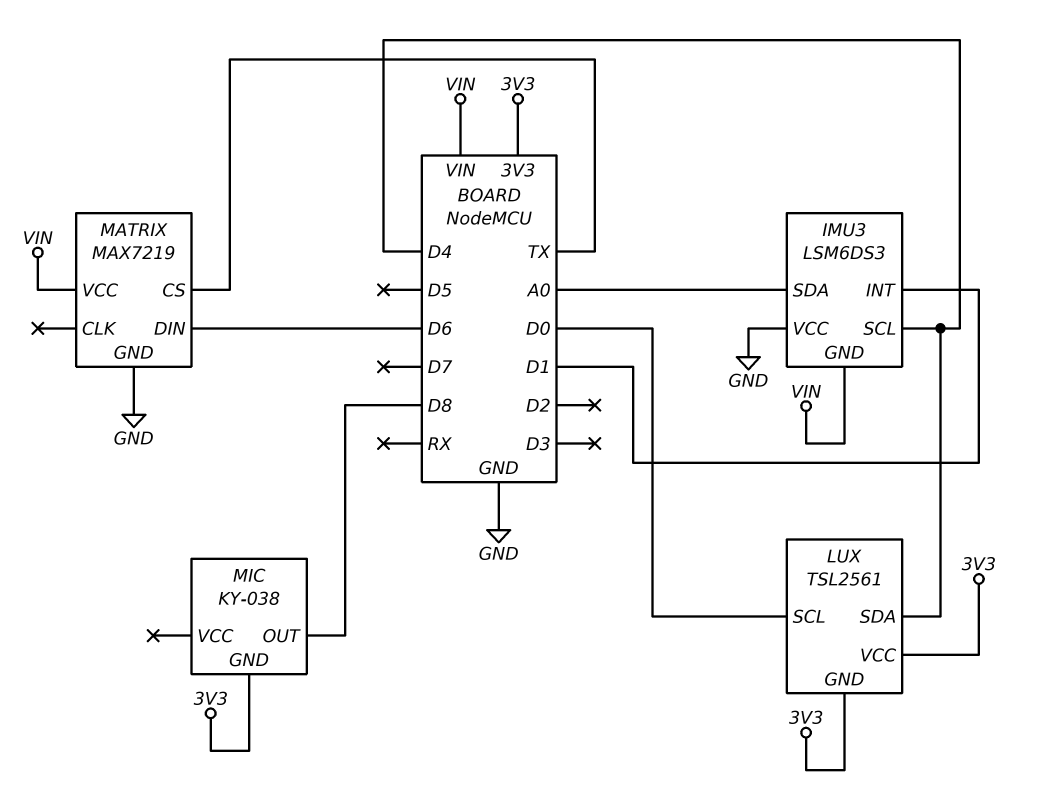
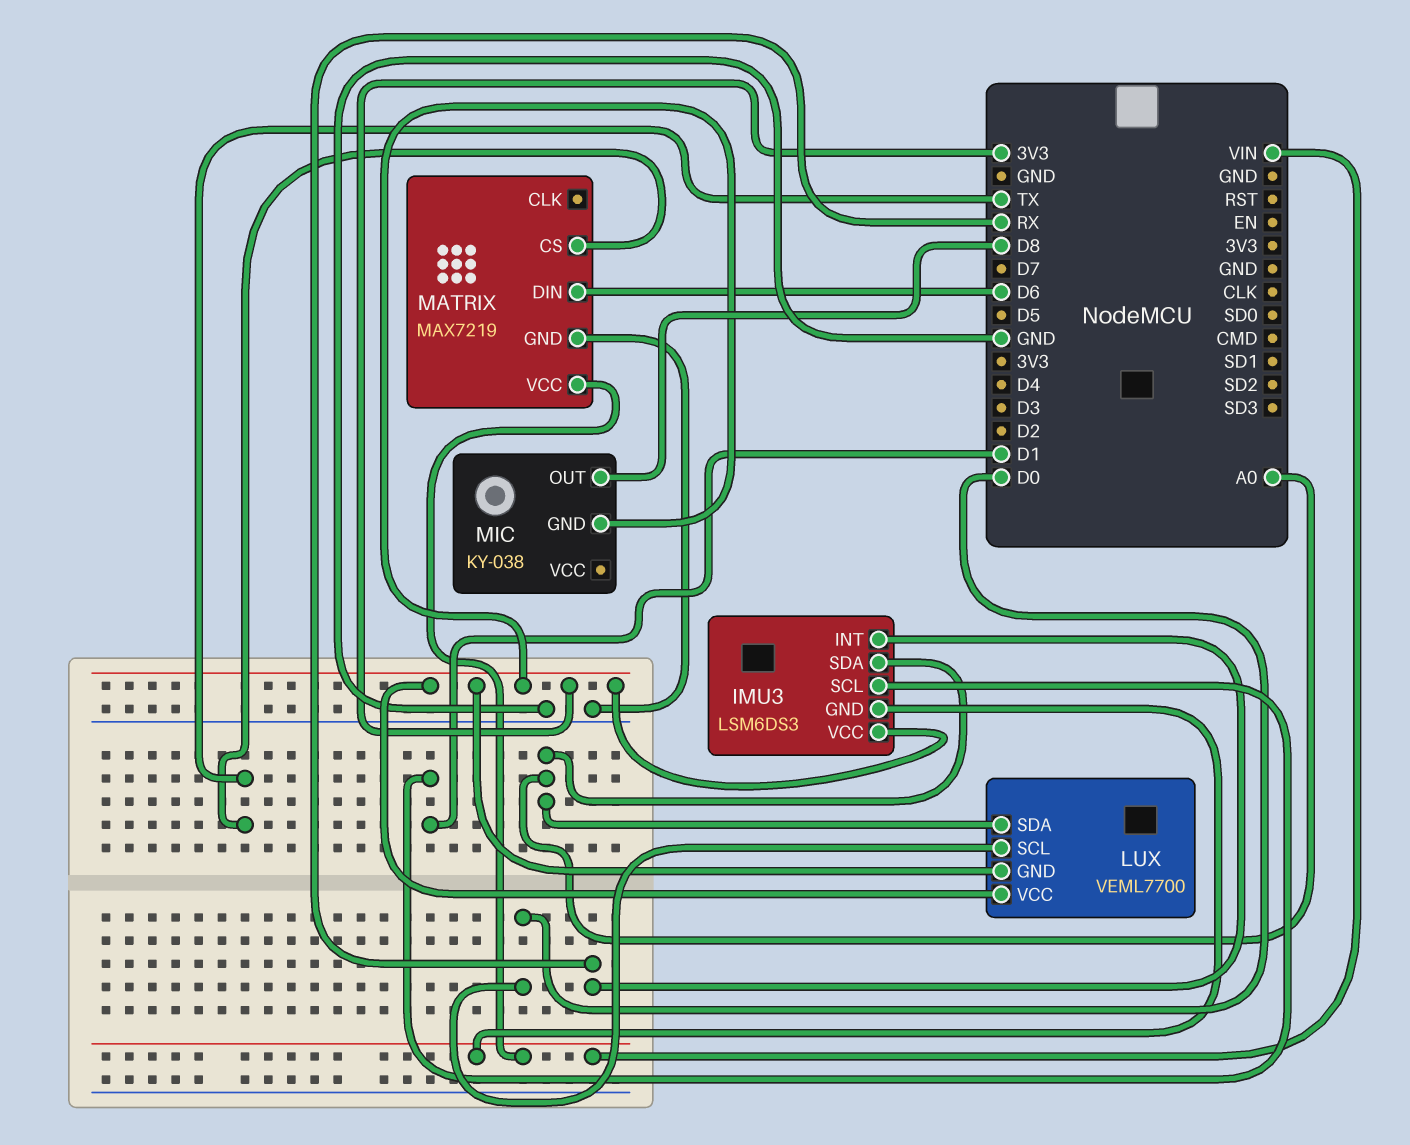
IMU3 pin INT: D1 -> RX
IMU3 pin SCL: D4 -> D1
IMU3 pin VCC: GND -> 3V3
LUX: TSL2561 -> VEML7700
LUX pin SDA: D4 -> A0

